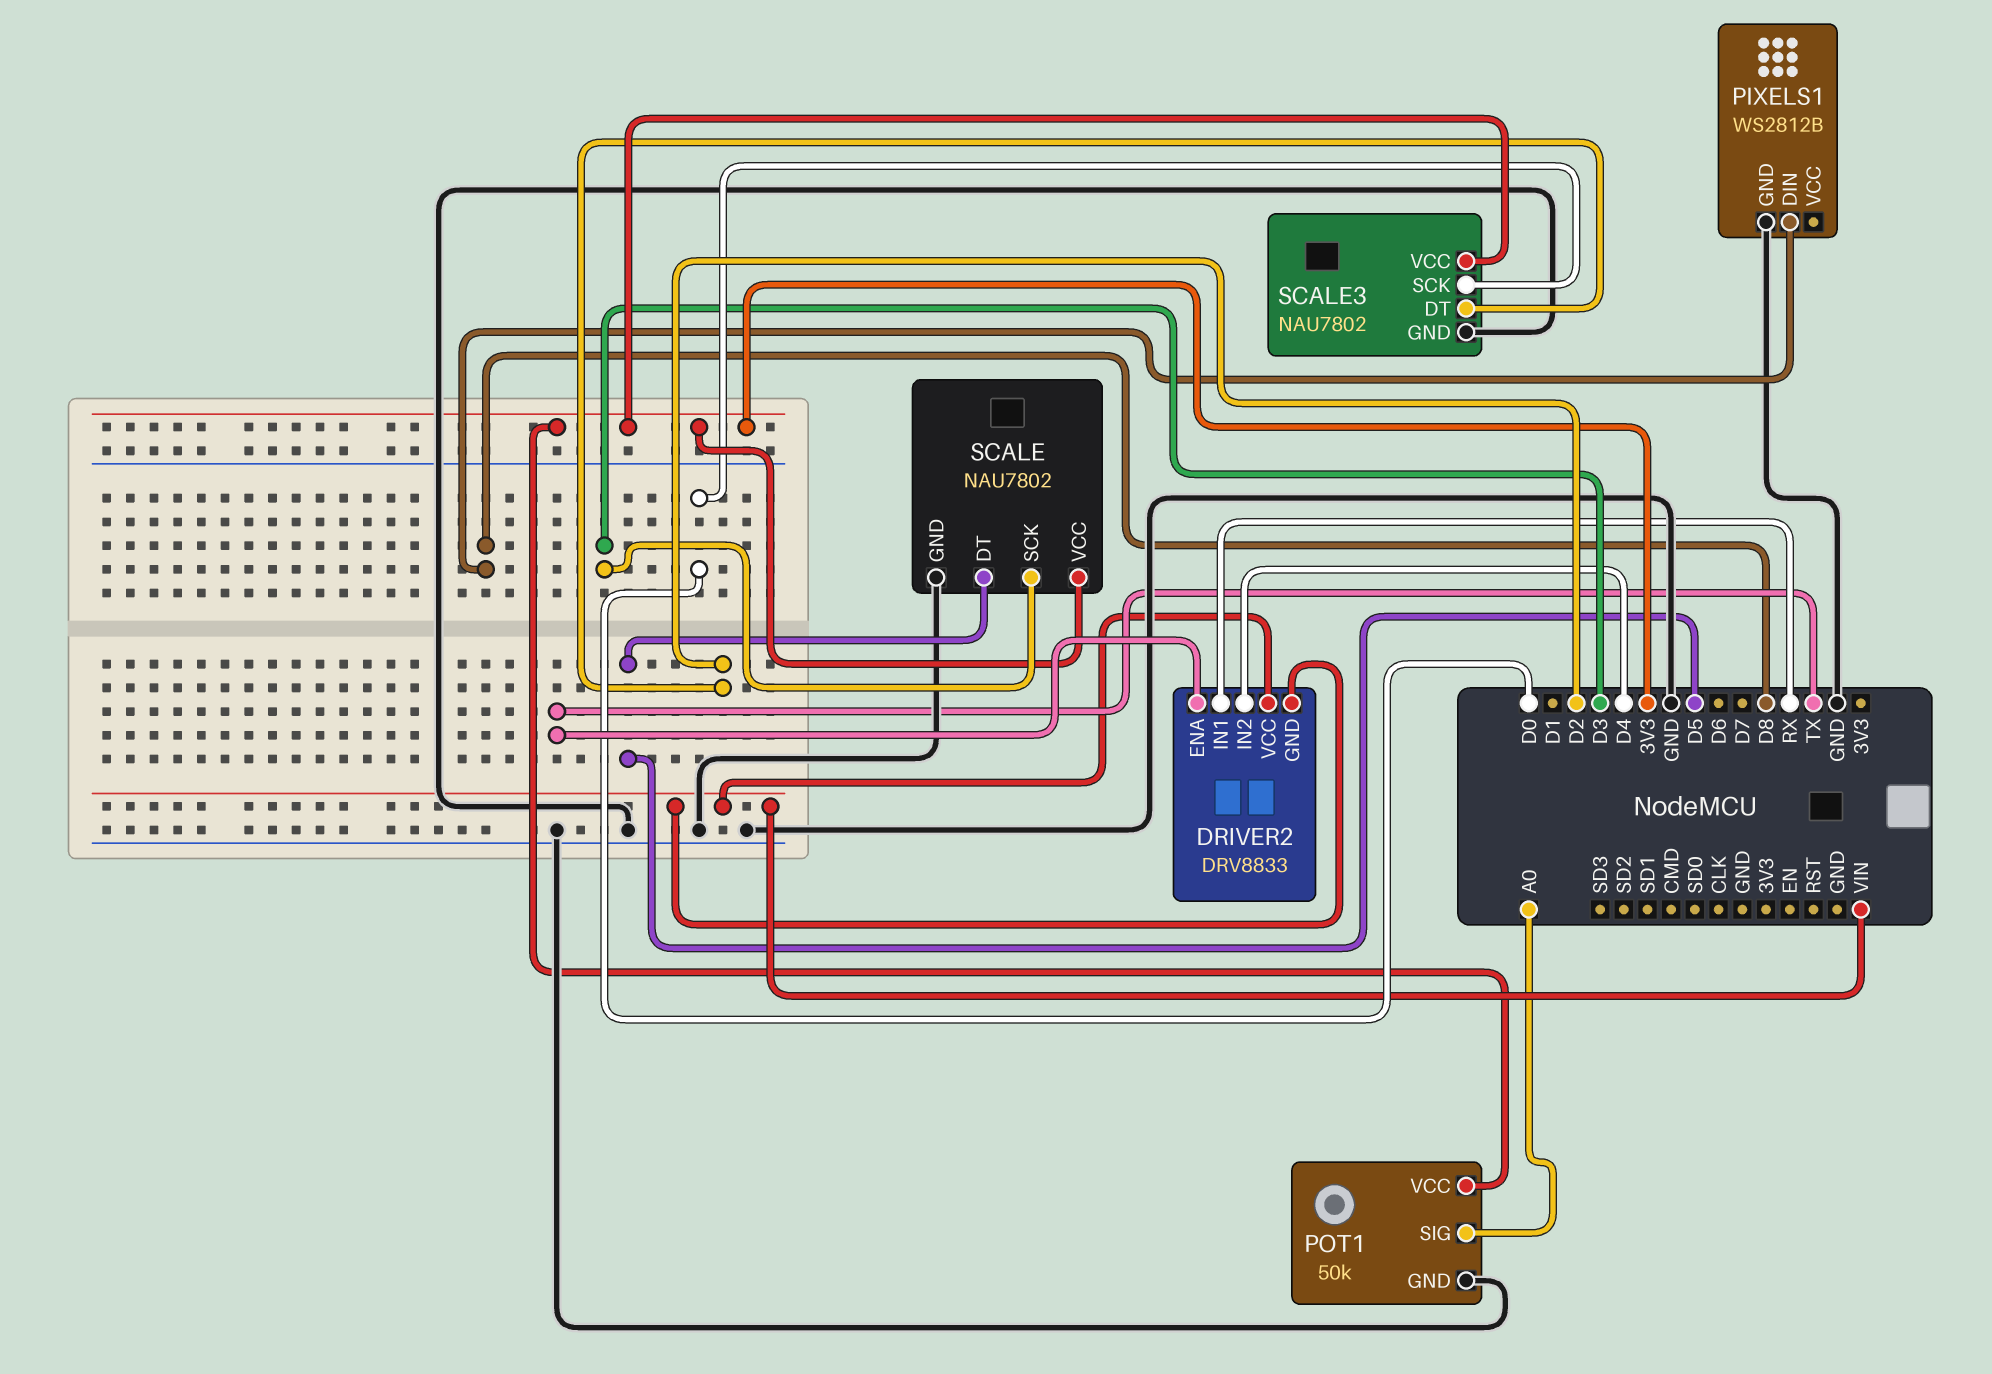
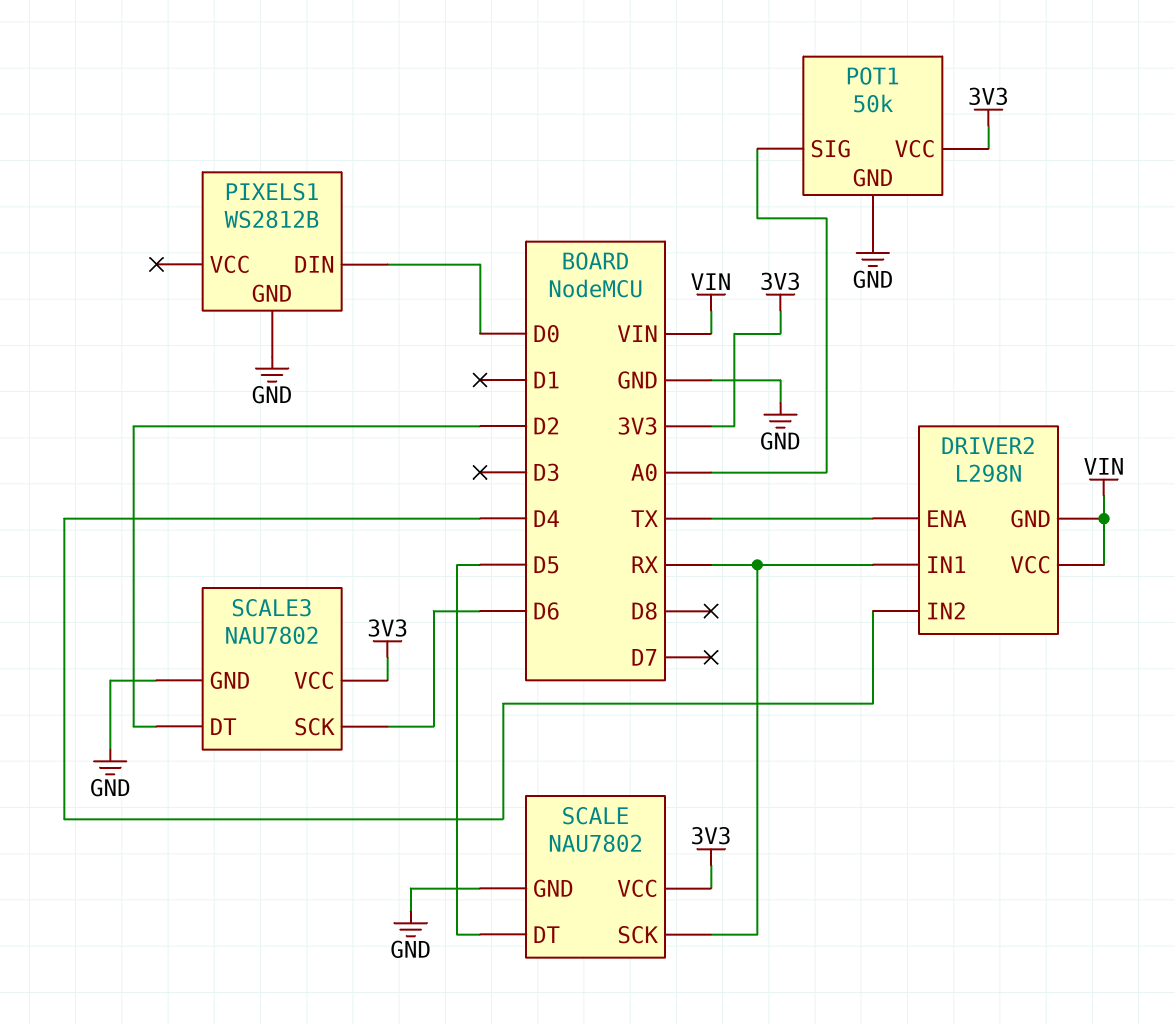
DRIVER2: DRV8833 -> L298N
PIXELS1 pin DIN: D8 -> D0
SCALE pin SCK: D3 -> RX
SCALE3 pin SCK: D0 -> D6

